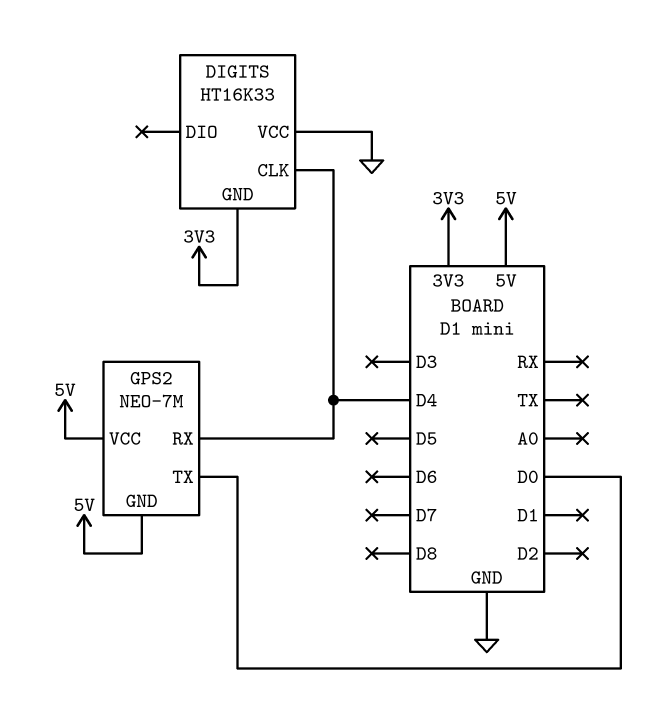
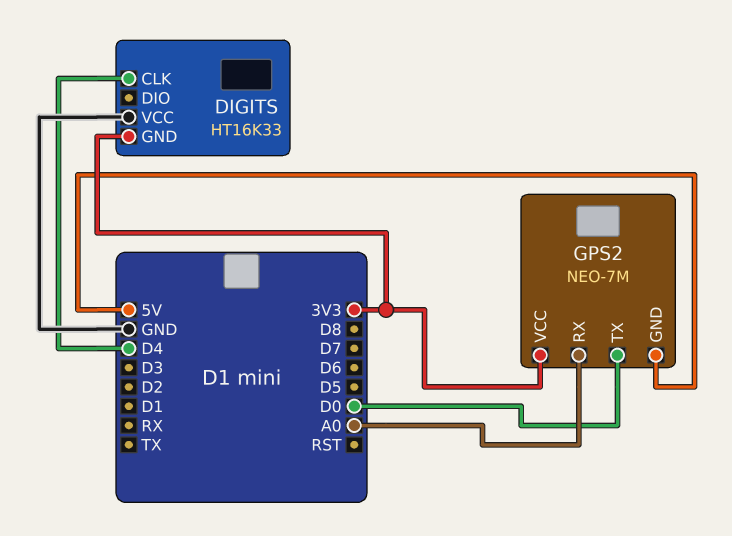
GPS2 pin RX: D4 -> A0
GPS2 pin VCC: 5V -> 3V3

